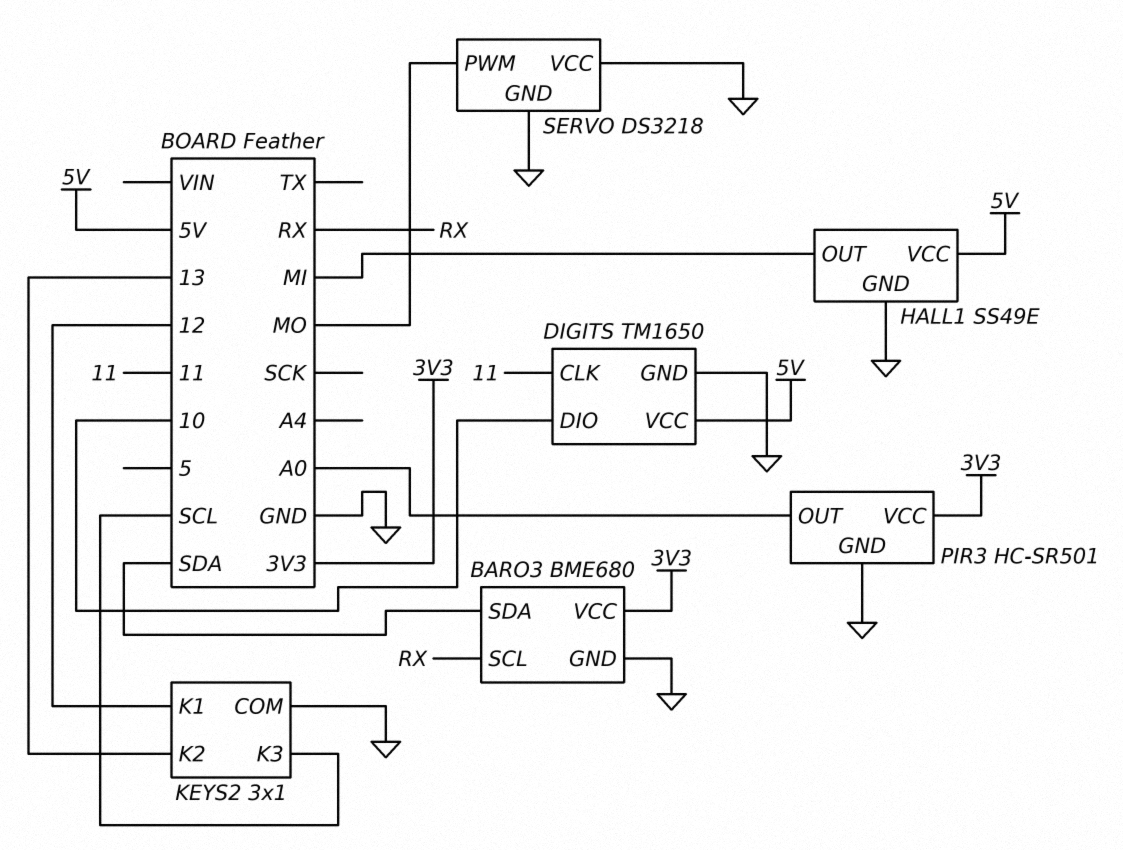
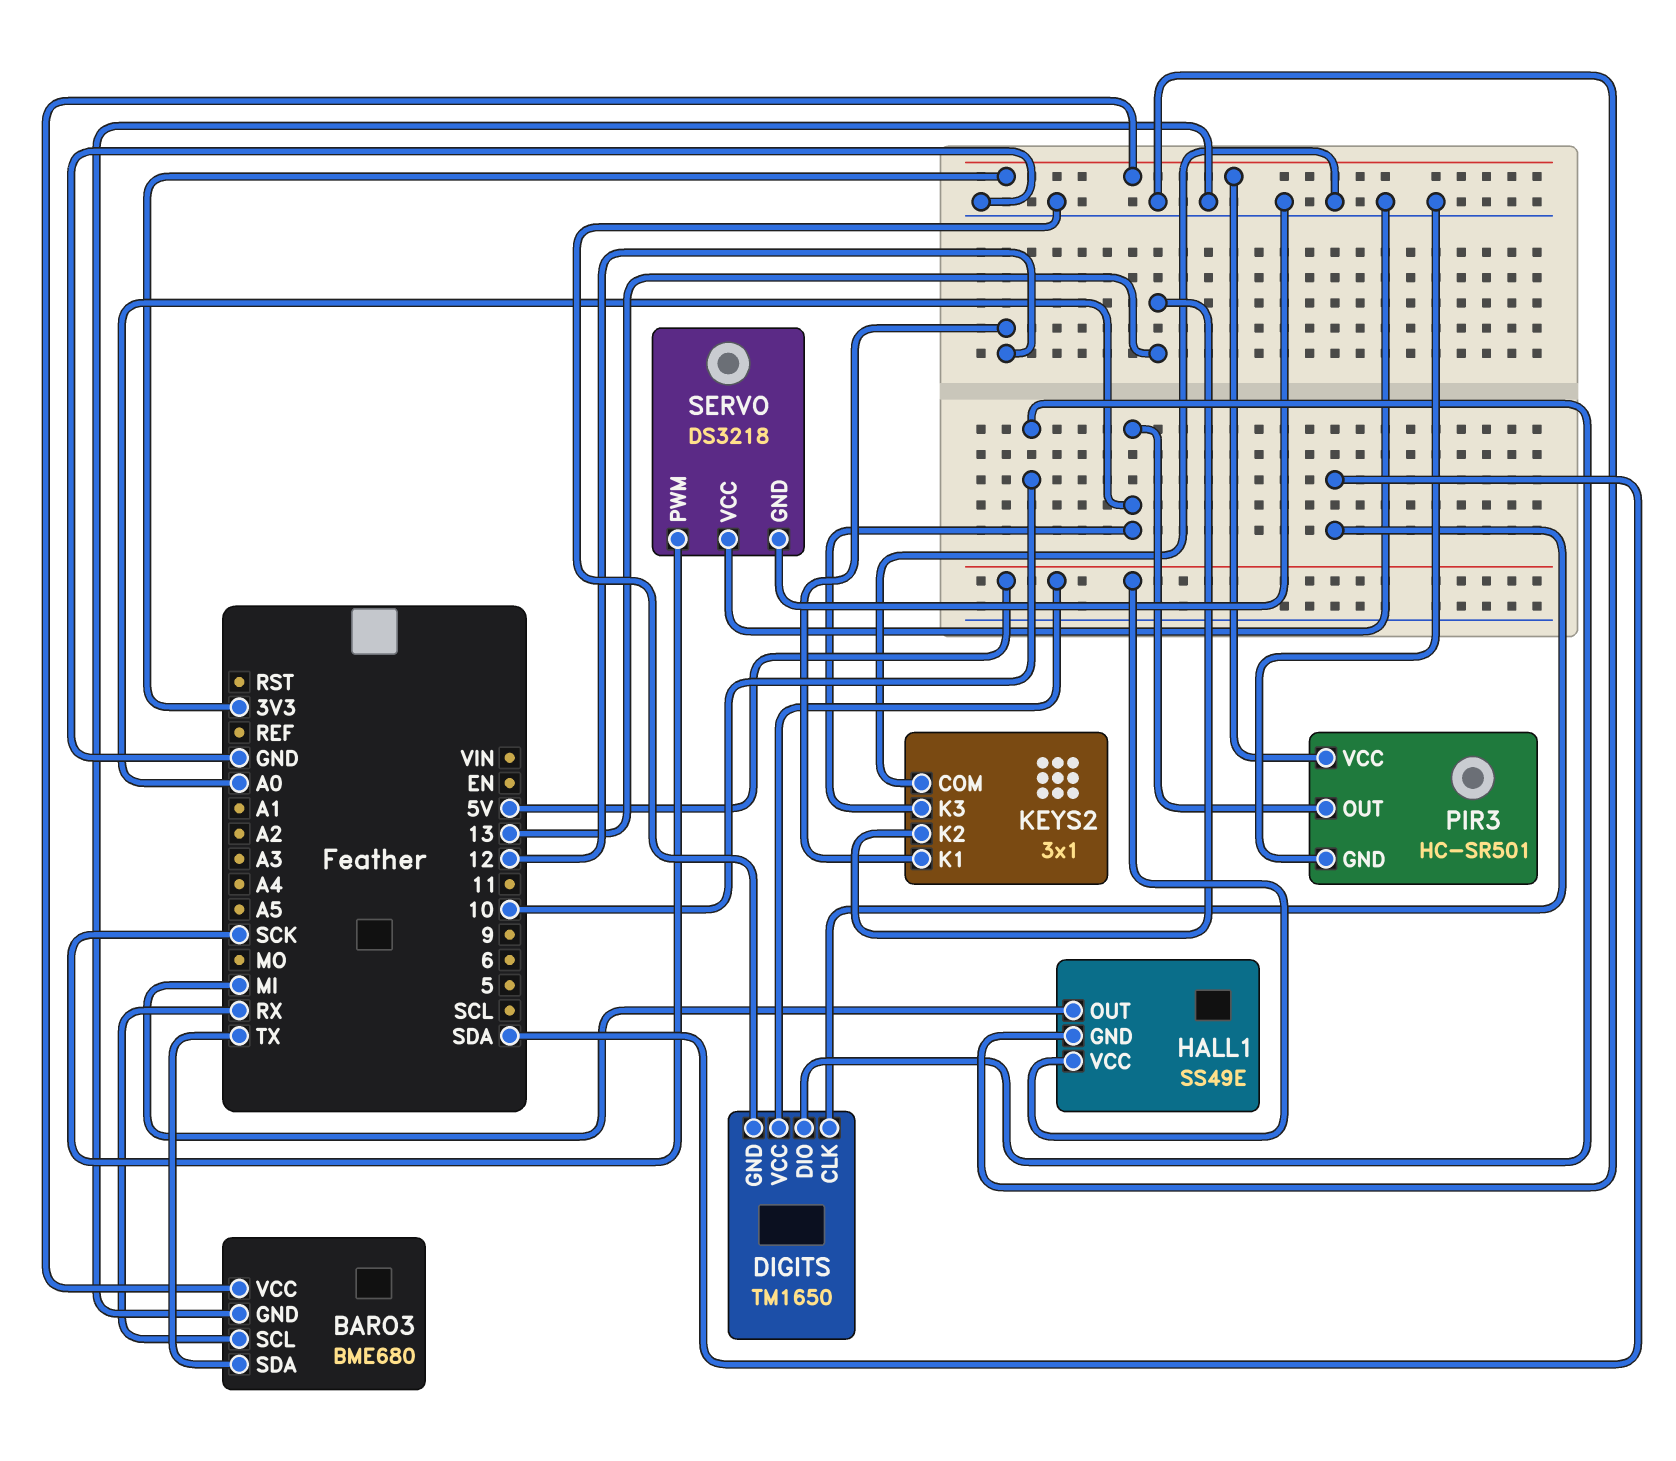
BARO3 pin SDA: SDA -> TX
DIGITS pin CLK: 11 -> SDA
KEYS2 pin K3: SCL -> A0
SERVO pin PWM: MO -> SCK

